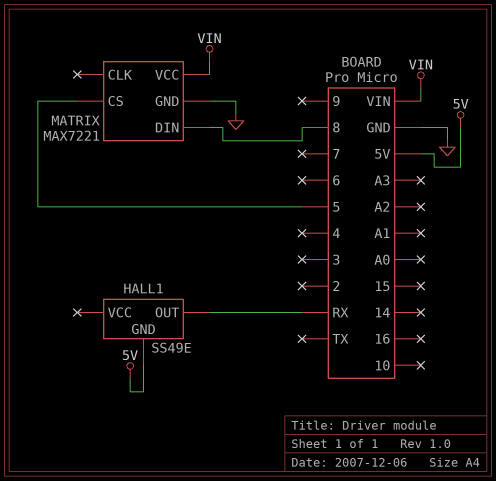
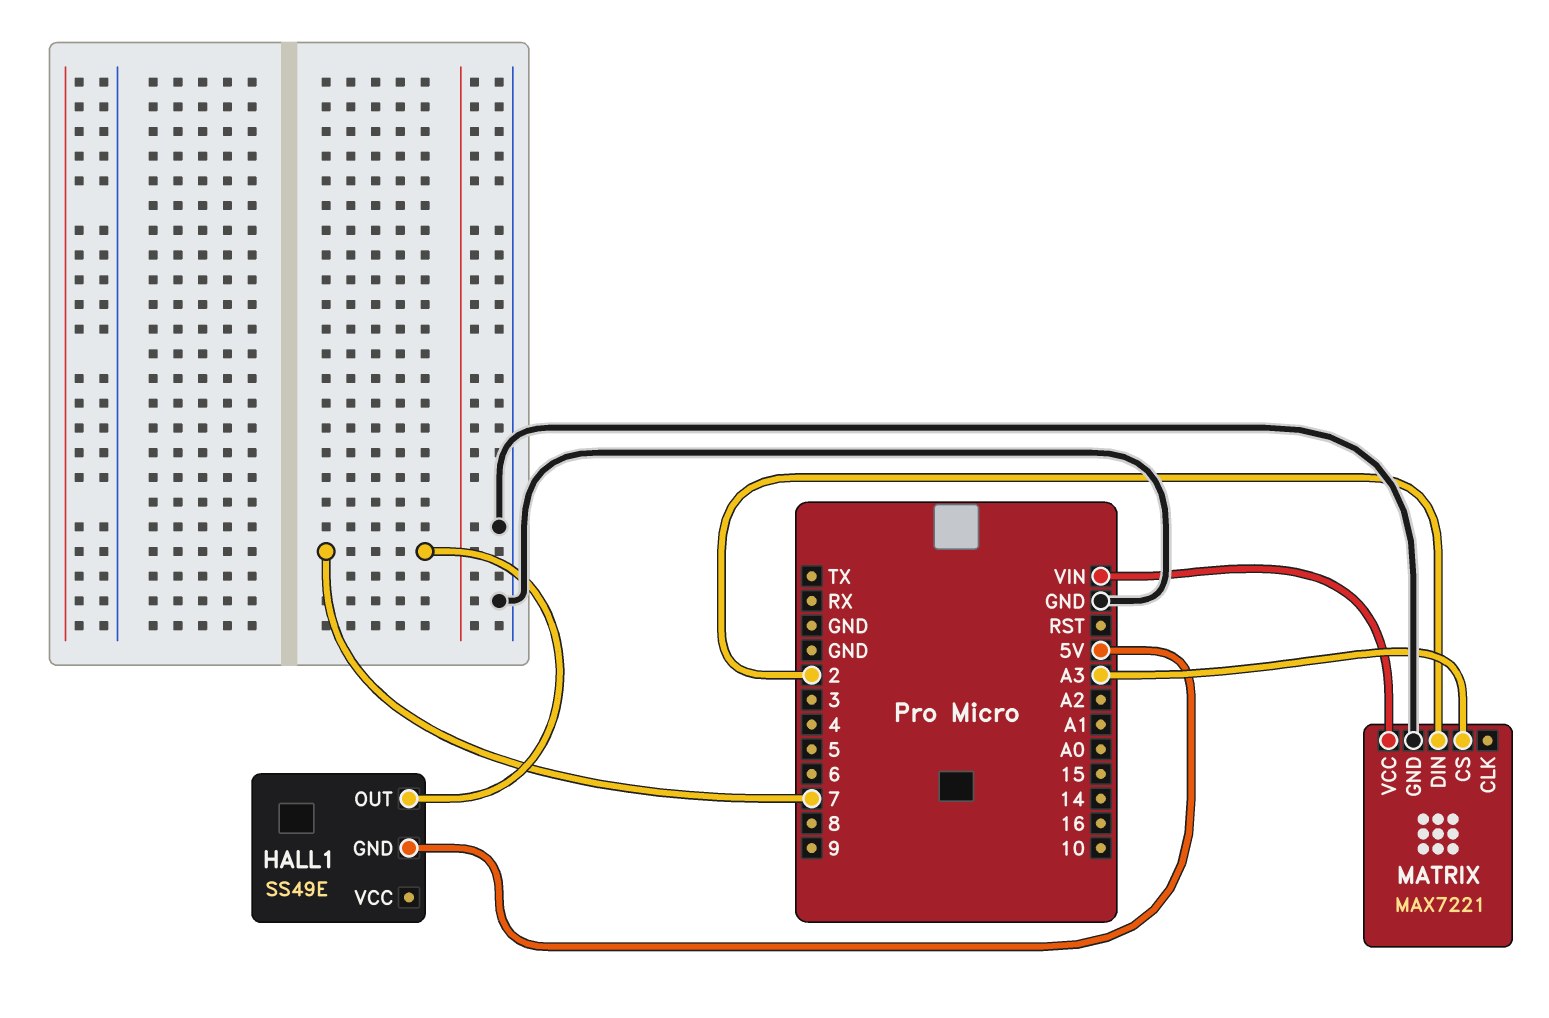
HALL1 pin OUT: RX -> 7
MATRIX pin CS: 5 -> A3
MATRIX pin DIN: 8 -> 2

